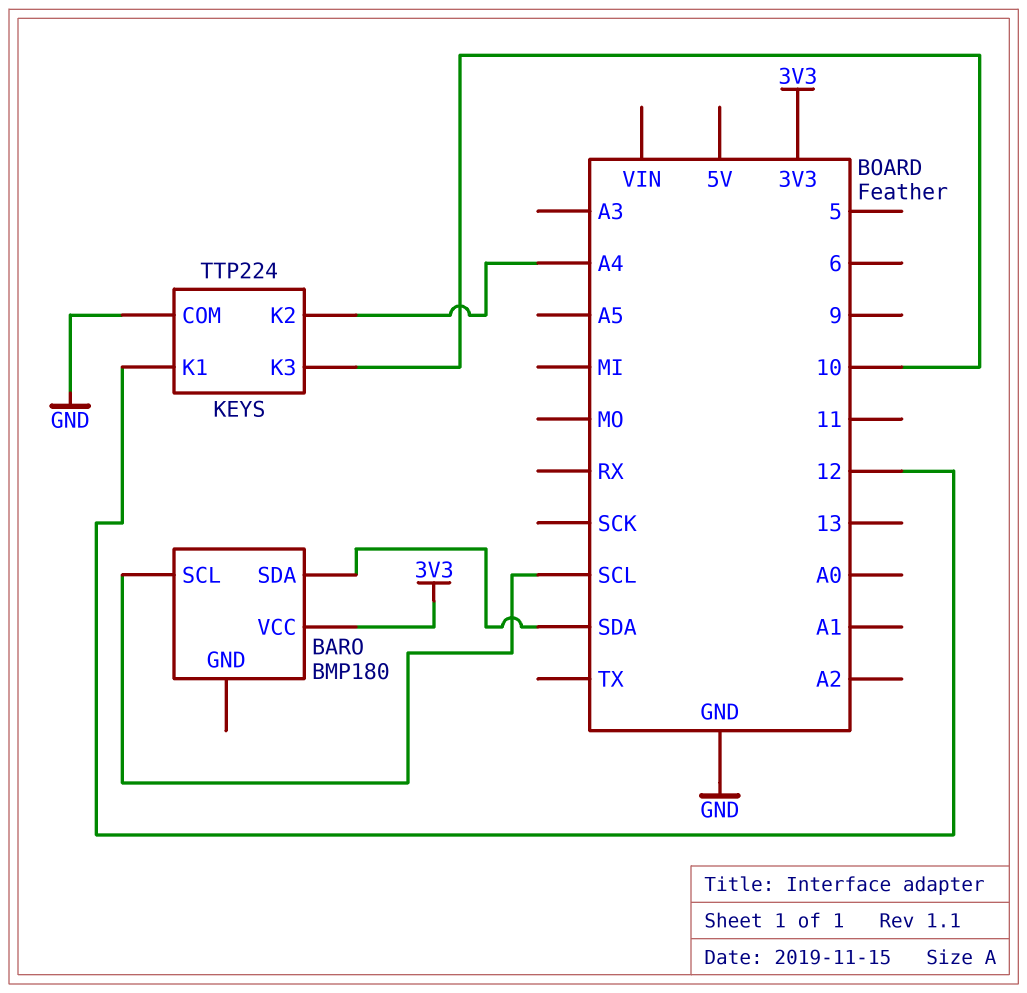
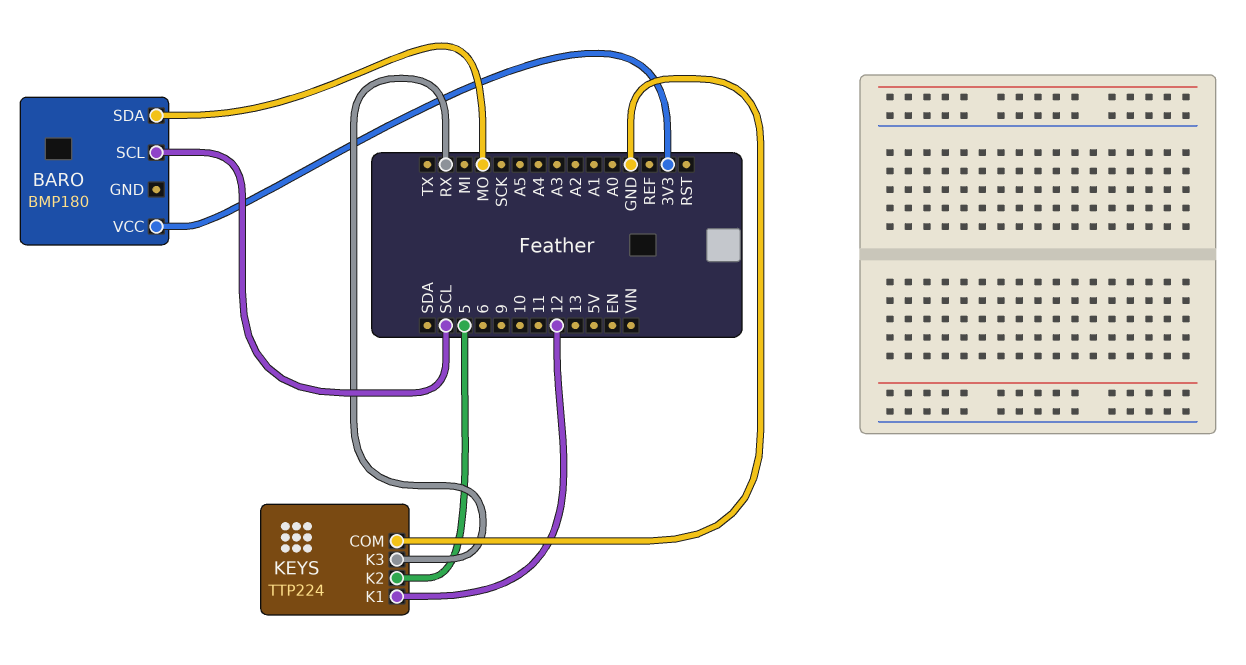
BARO pin SDA: SDA -> MO
KEYS pin K2: A4 -> 5
KEYS pin K3: 10 -> RX

